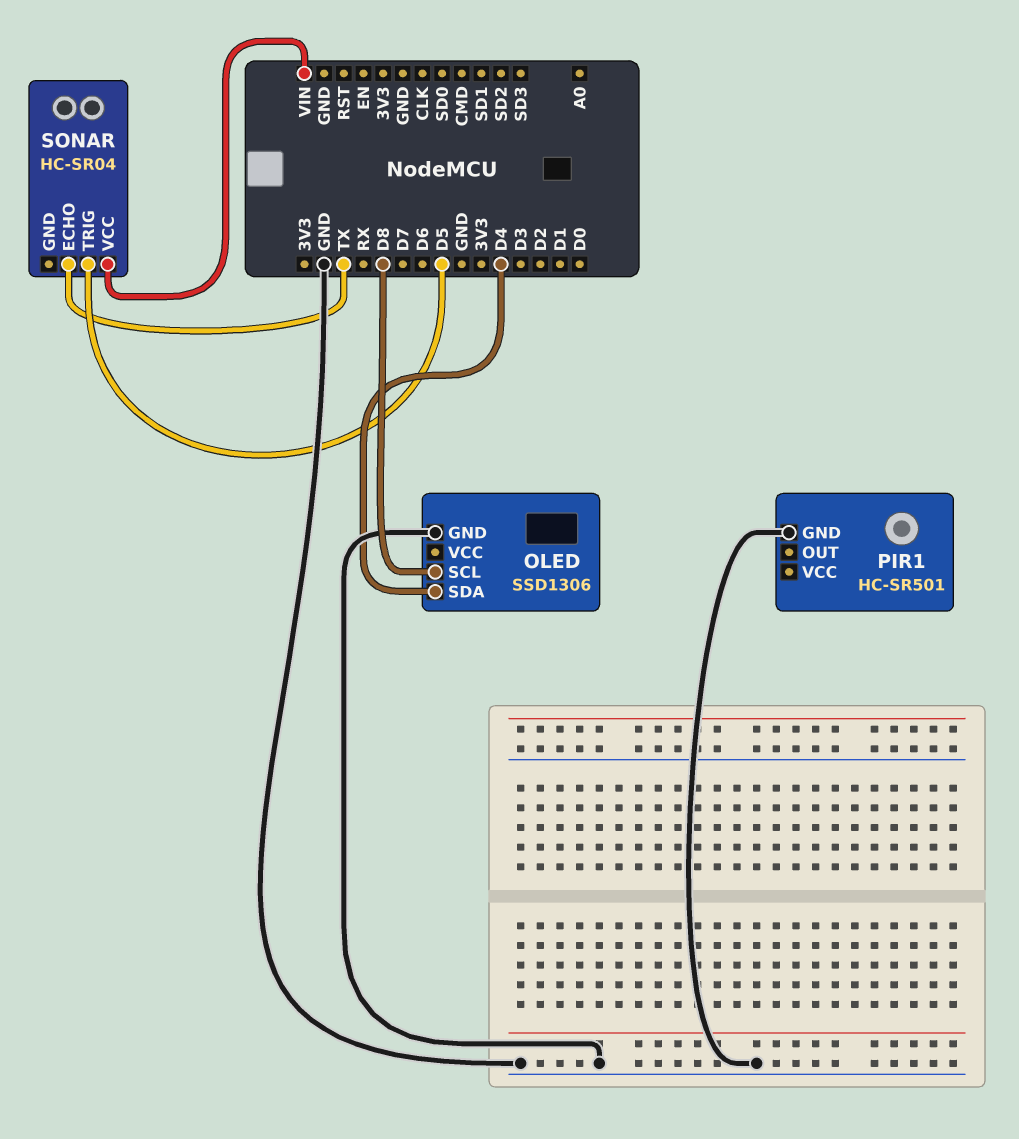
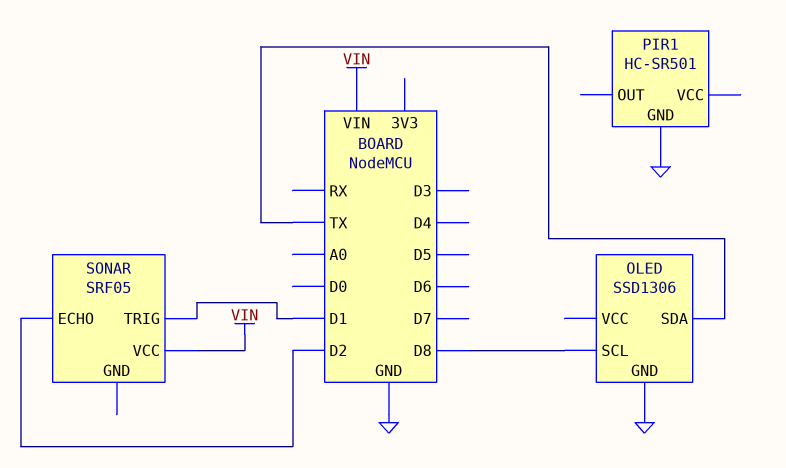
OLED pin SDA: D4 -> TX
SONAR: HC-SR04 -> SRF05
SONAR pin ECHO: TX -> D2
SONAR pin TRIG: D5 -> D1

